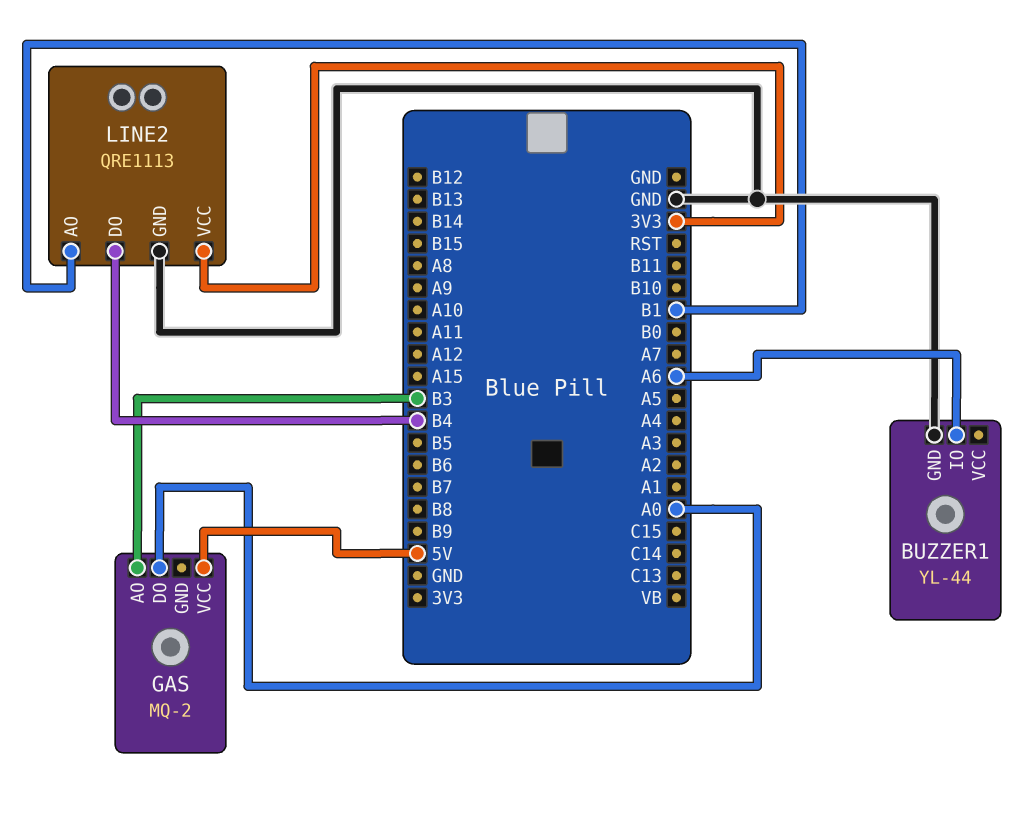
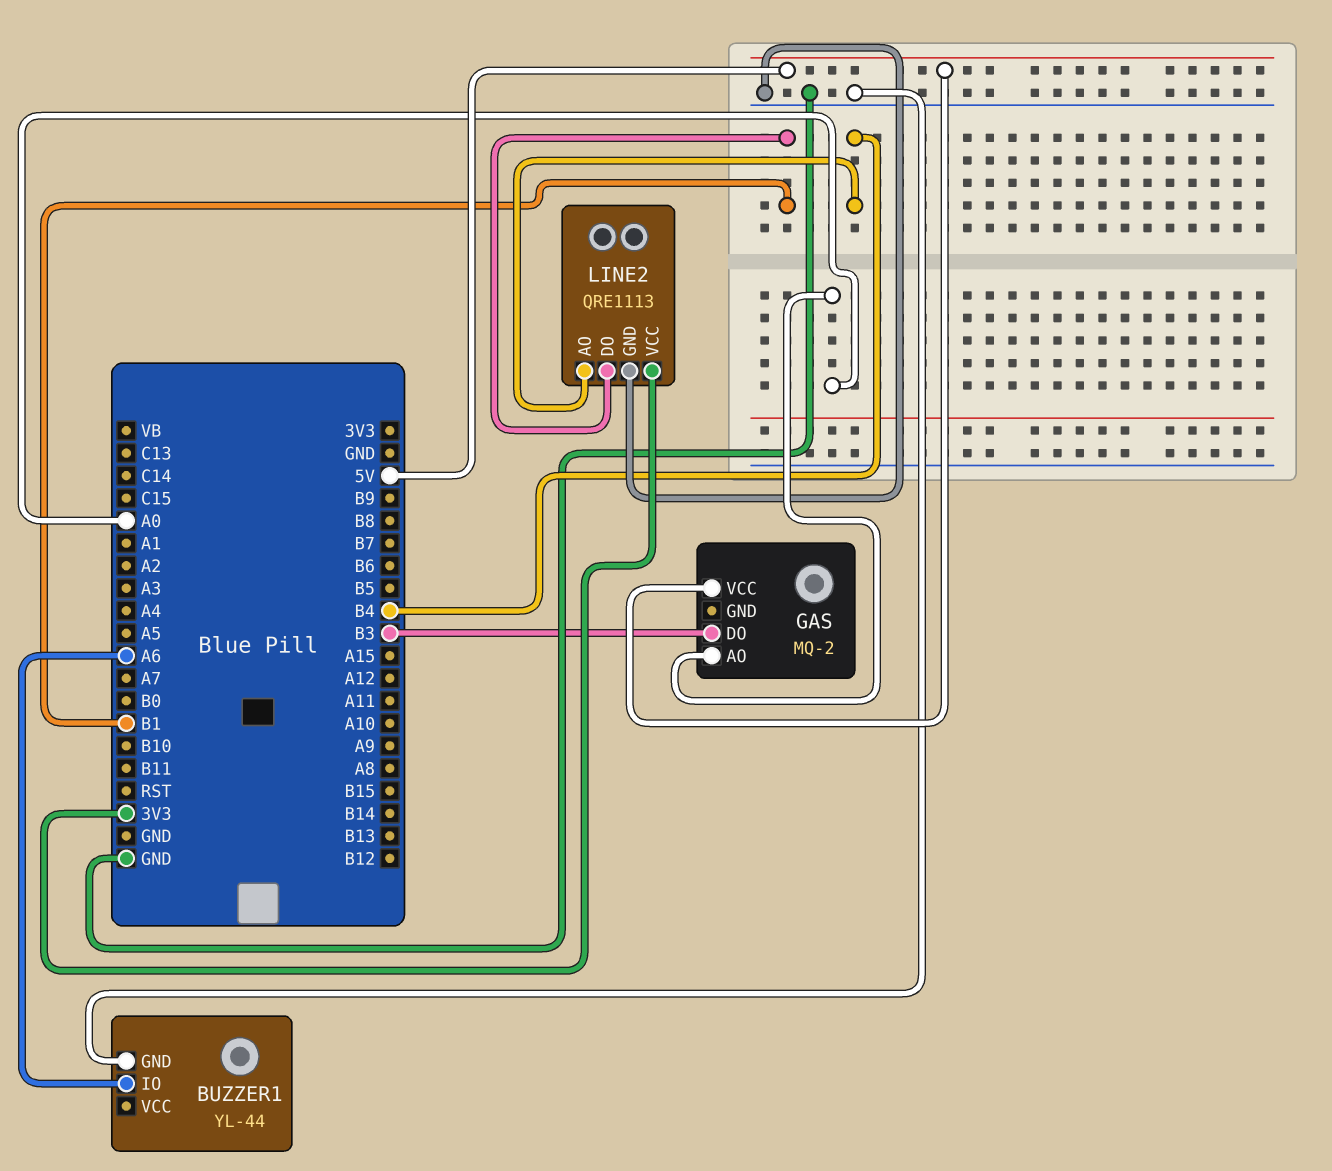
GAS pin AO: B3 -> A0
GAS pin DO: A0 -> B3
LINE2 pin AO: B1 -> B4
LINE2 pin DO: B4 -> B1

